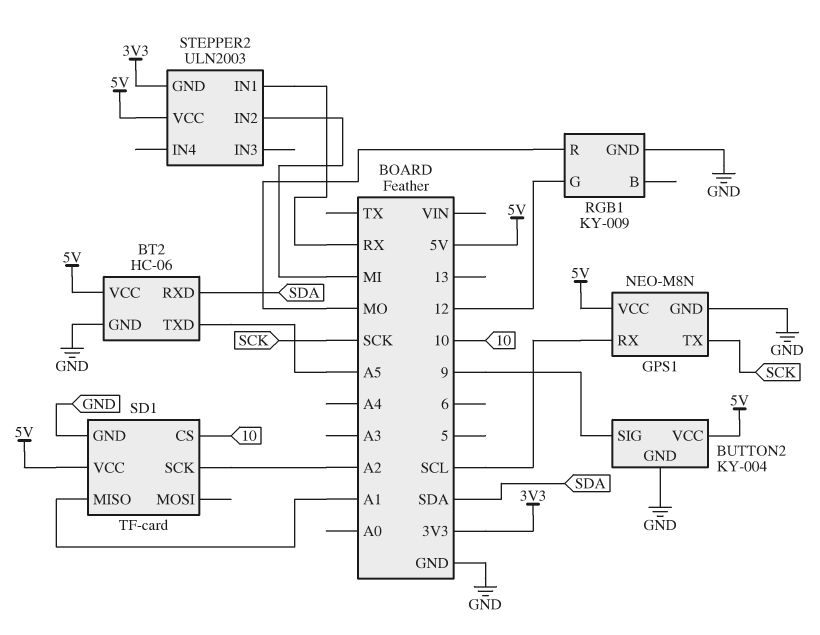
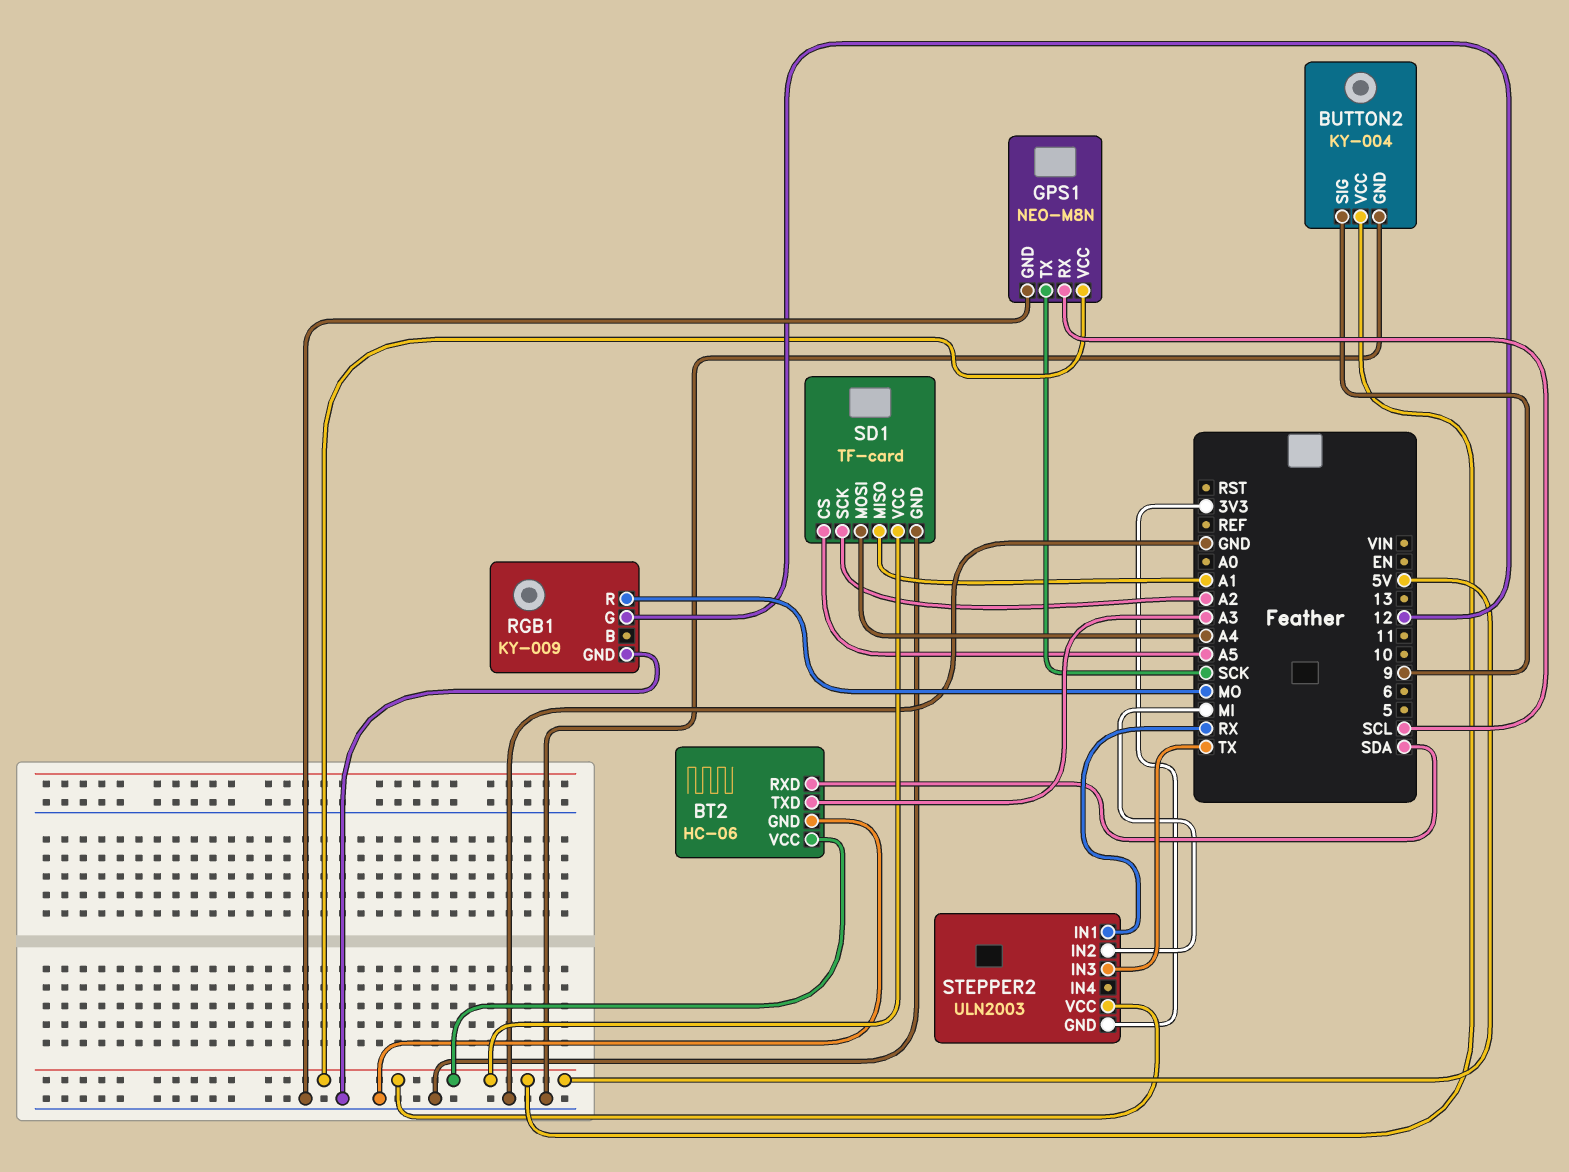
BT2 pin TXD: A5 -> A3
SD1 pin CS: 10 -> A5
SD1 pin MOSI: none -> A4
STEPPER2 pin IN3: none -> TX

